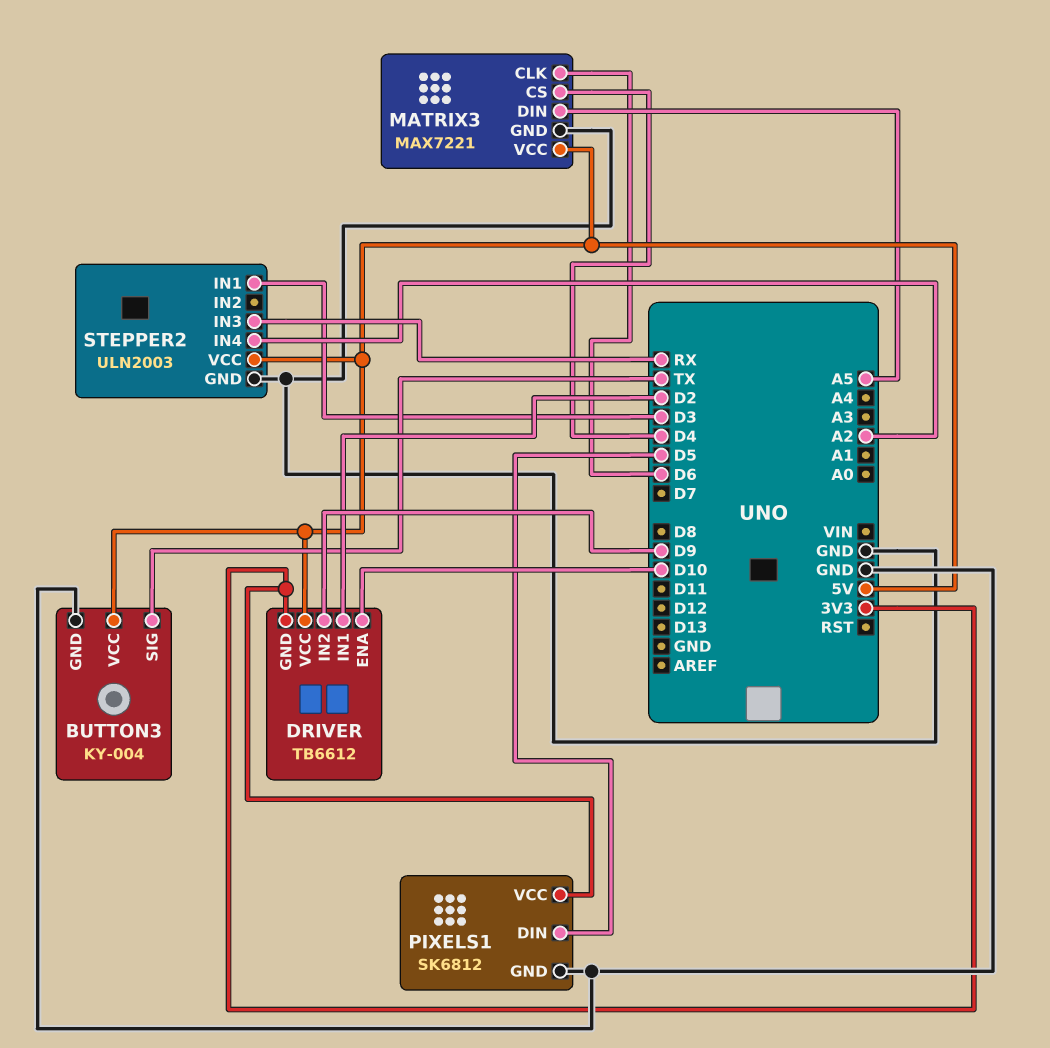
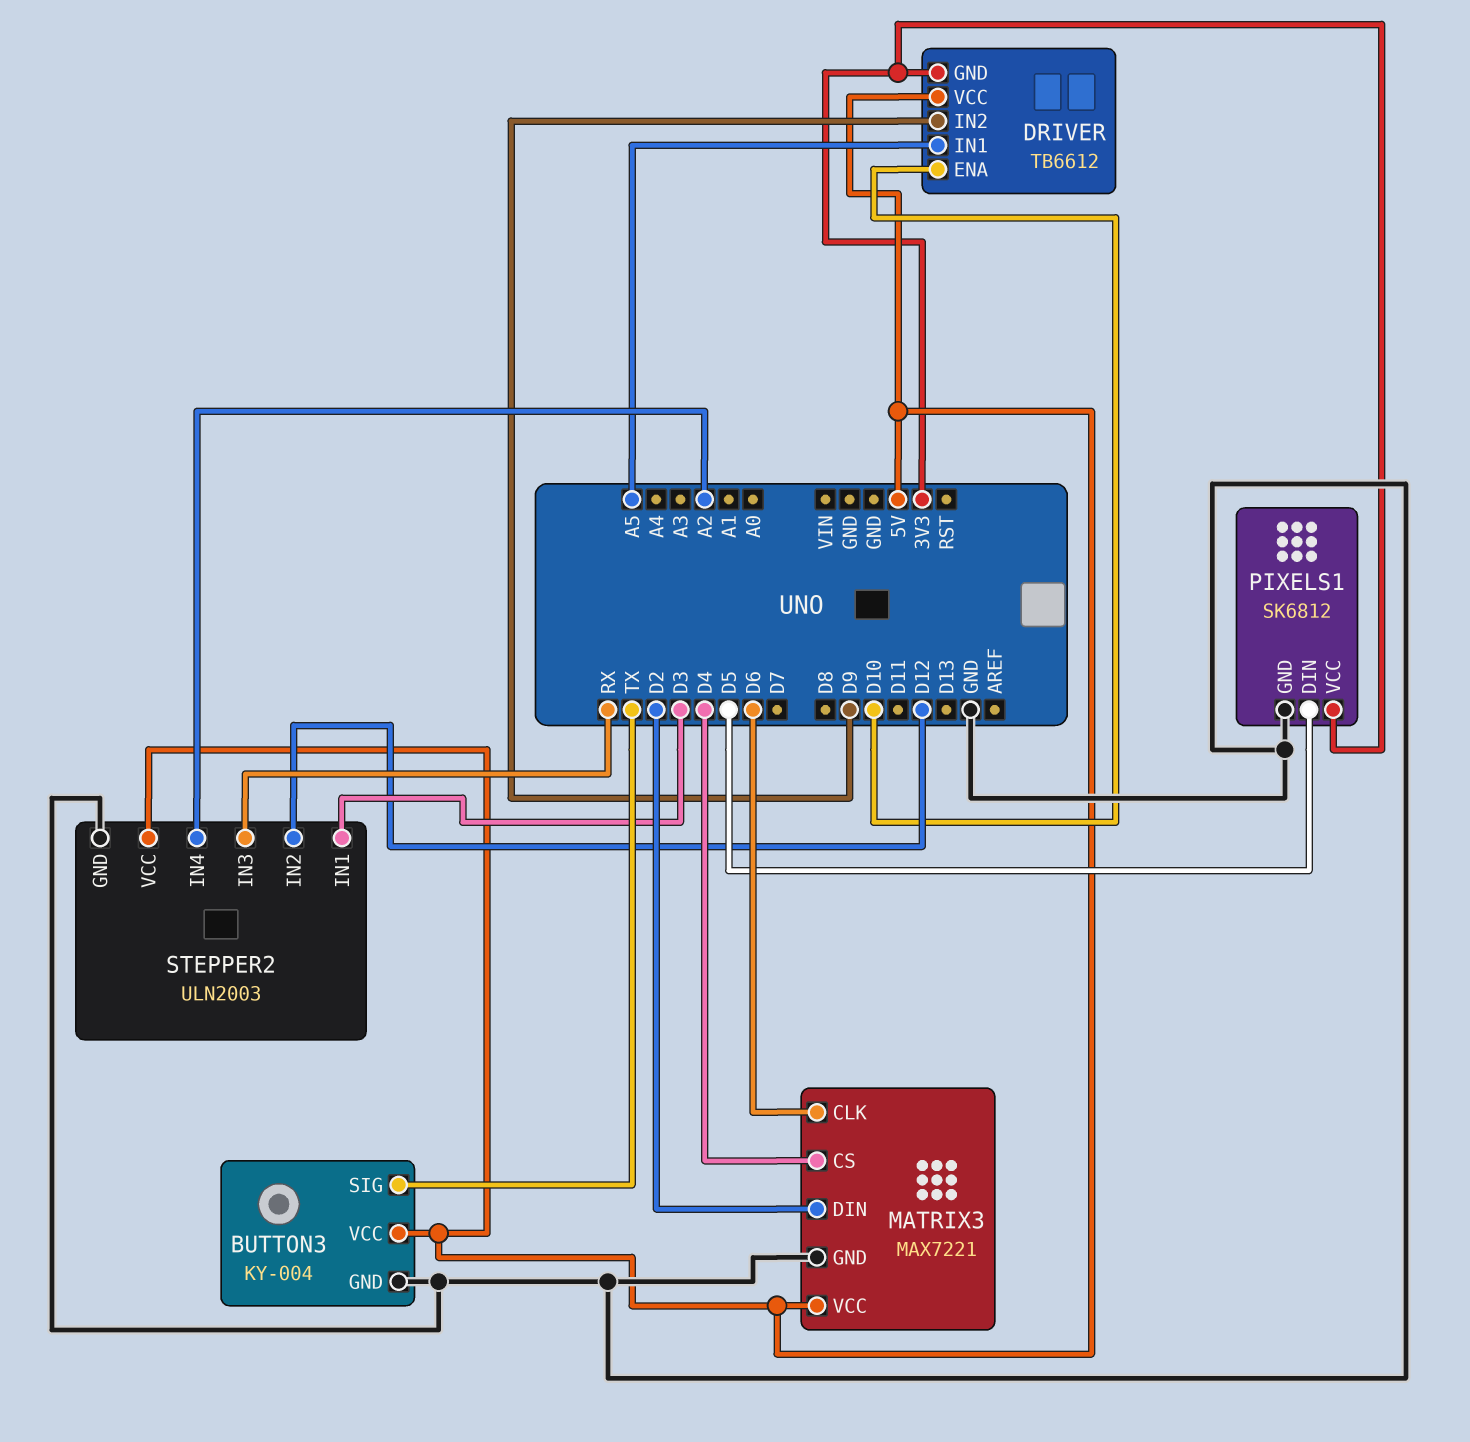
DRIVER pin IN1: D2 -> A5
MATRIX3 pin DIN: A5 -> D2
STEPPER2 pin IN2: none -> D12

